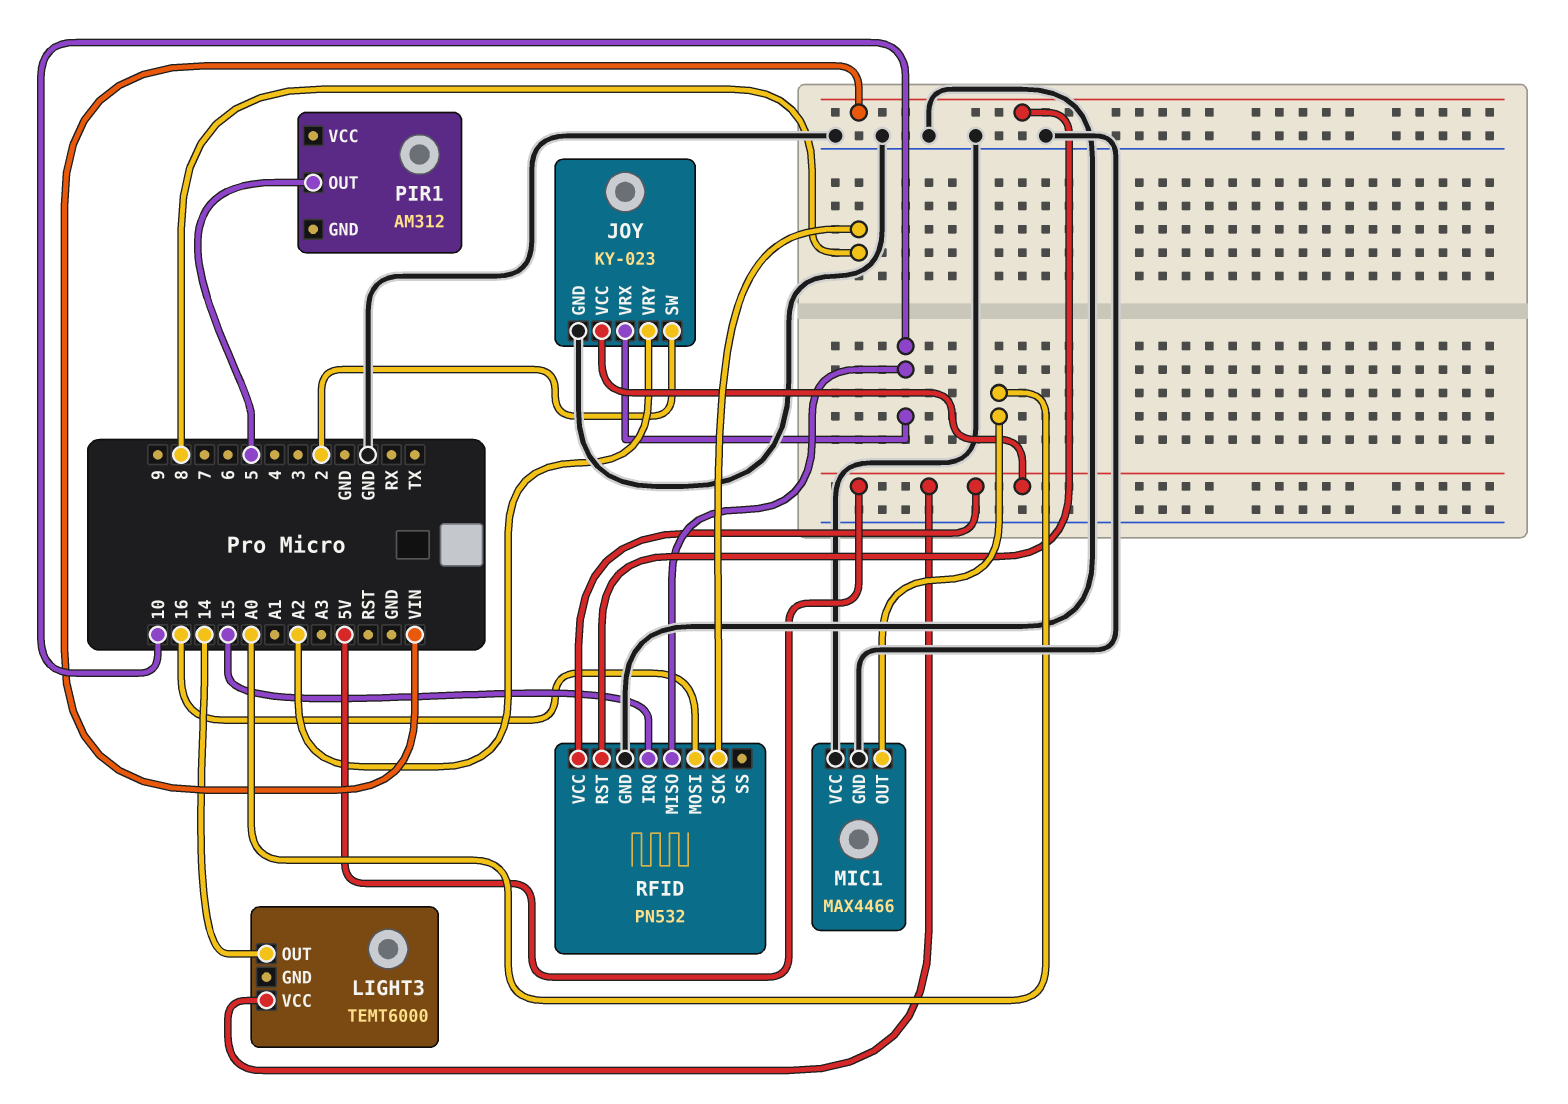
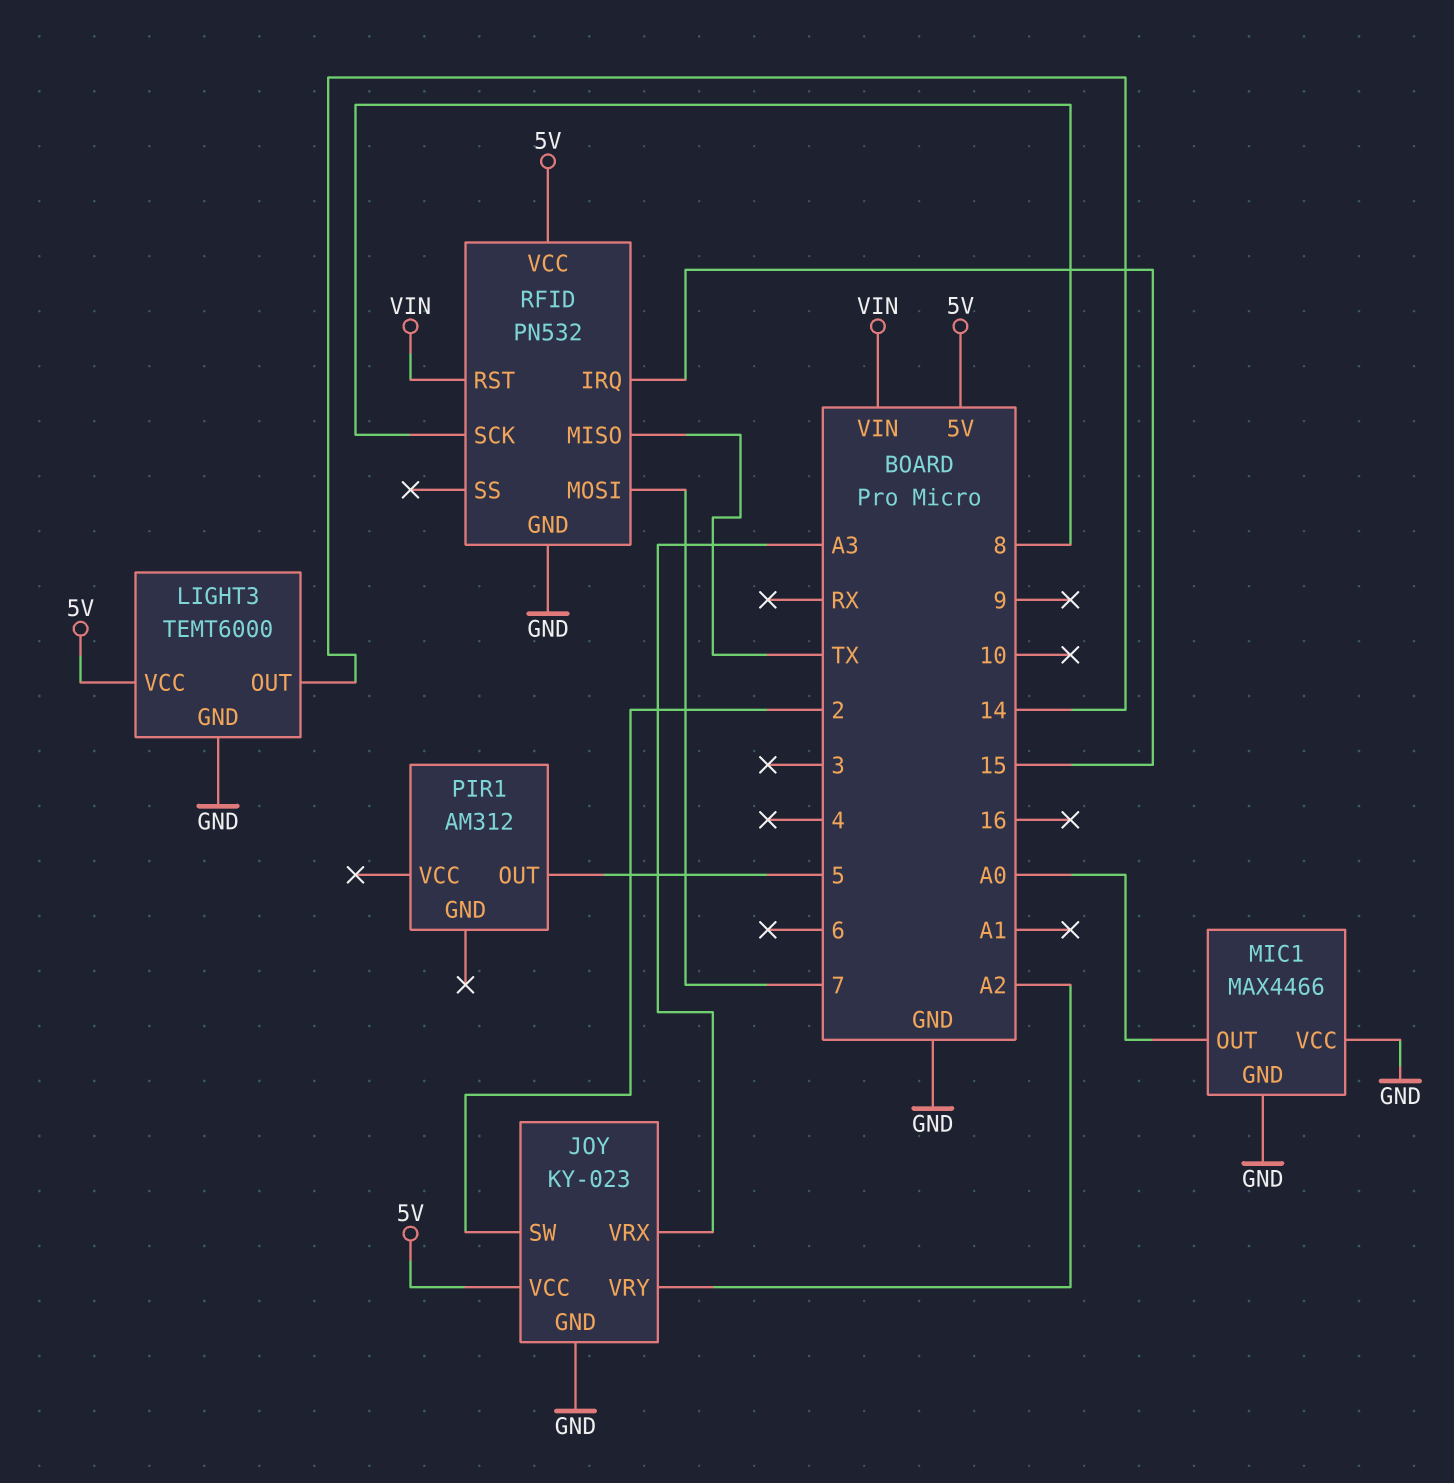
JOY pin VRX: 10 -> A3
LIGHT3 pin GND: none -> GND
RFID pin MISO: 10 -> TX
RFID pin MOSI: 16 -> 7

